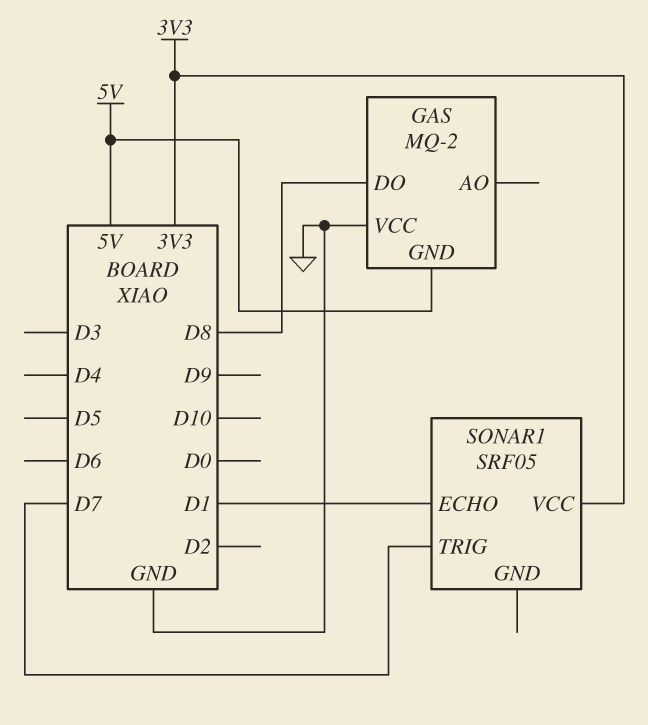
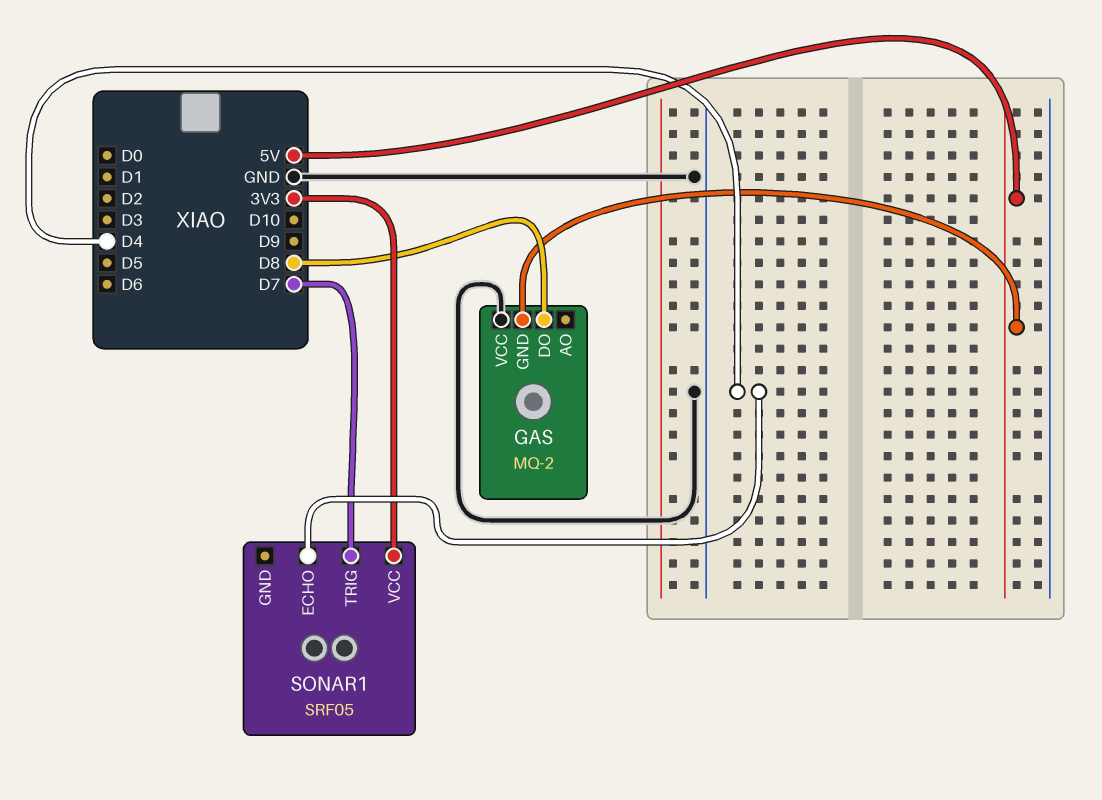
SONAR1 pin ECHO: D1 -> D4

